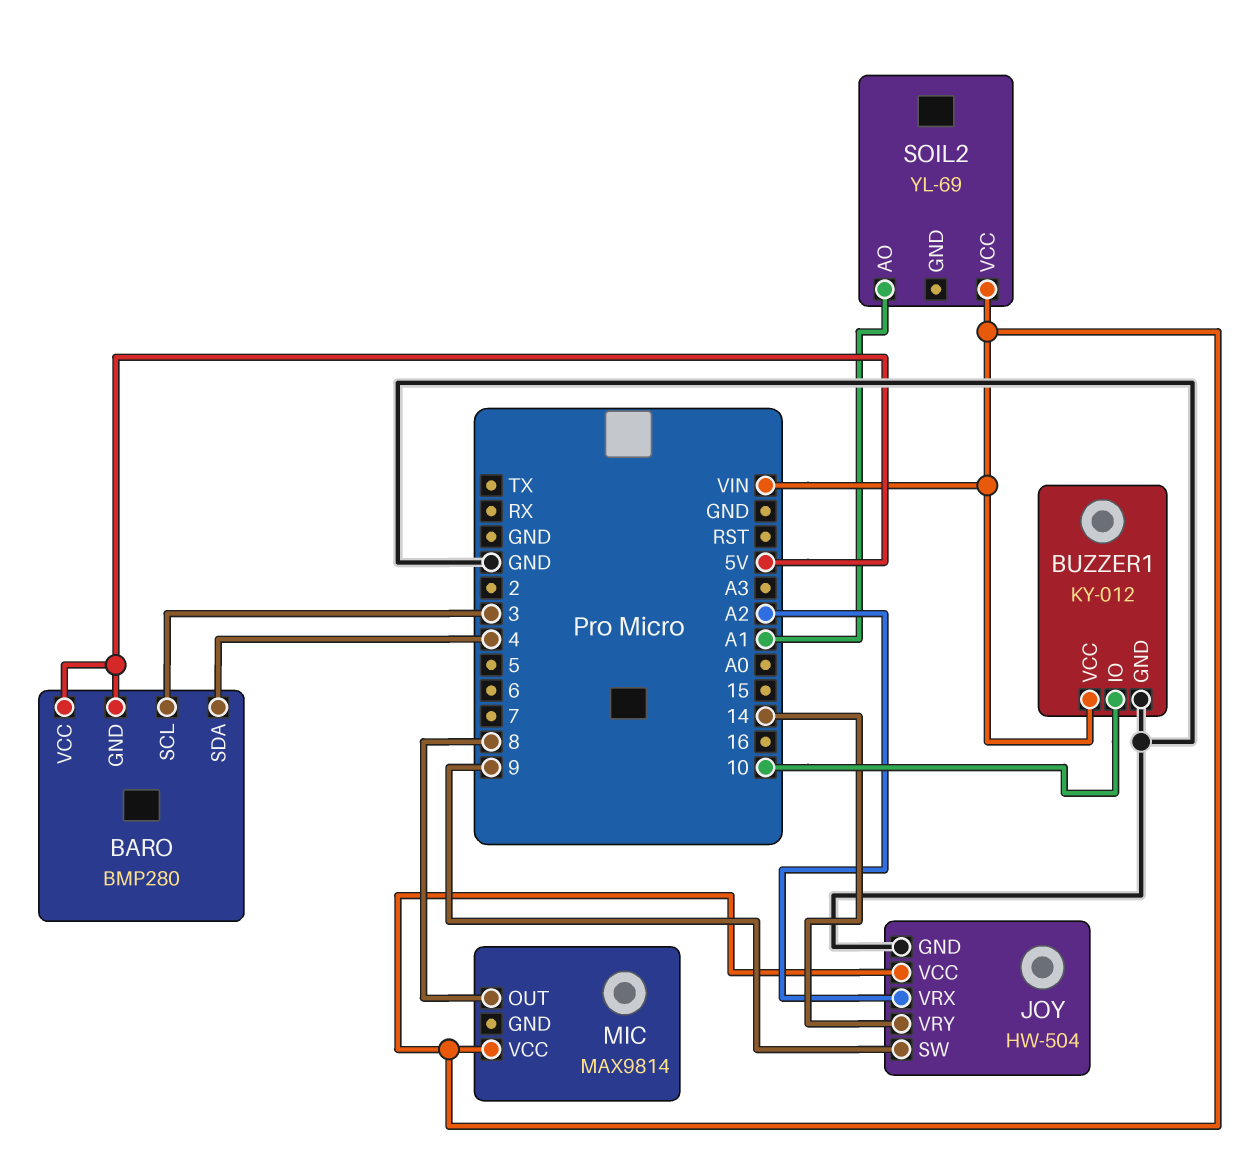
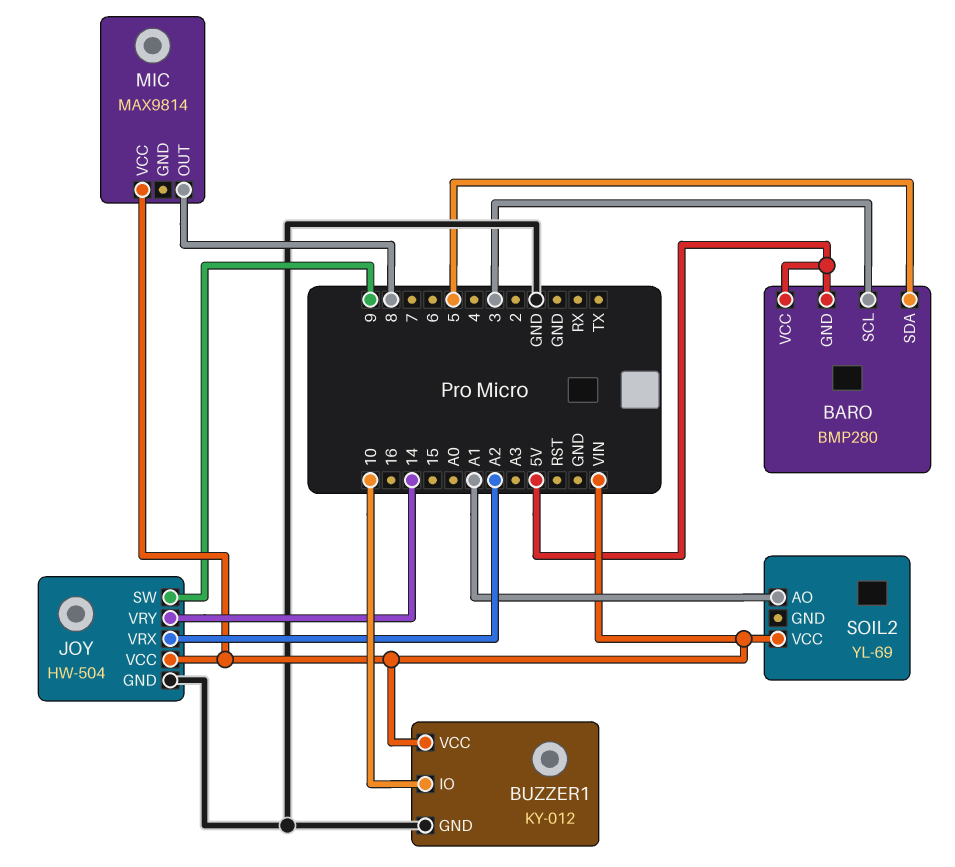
BARO pin SDA: 4 -> 5

